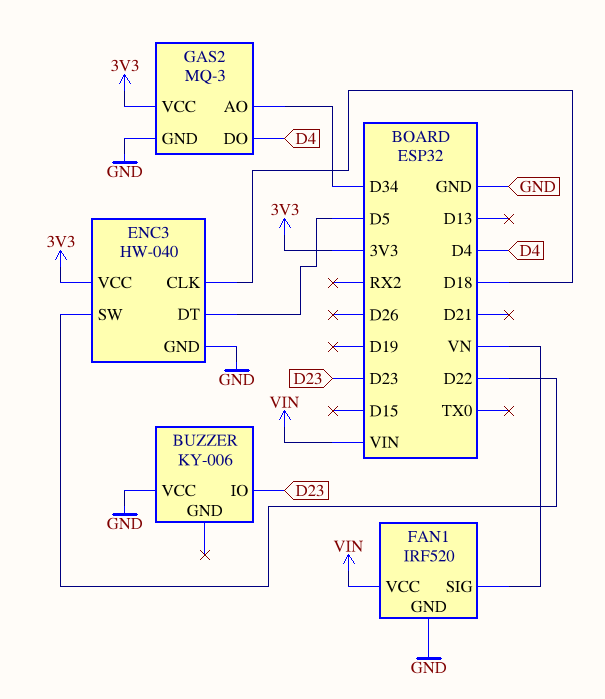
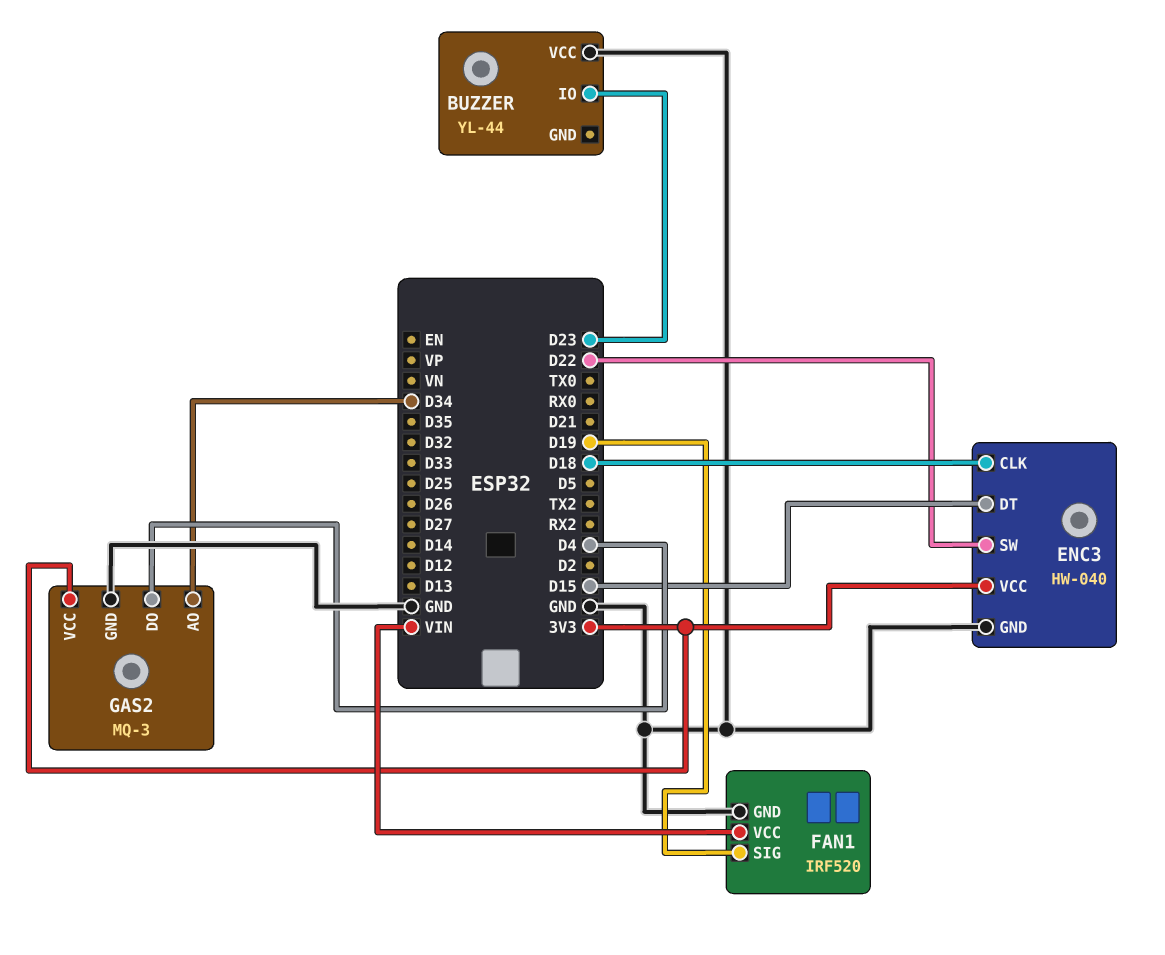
BUZZER: KY-006 -> YL-44
ENC3 pin DT: D5 -> D15
FAN1 pin SIG: VN -> D19

